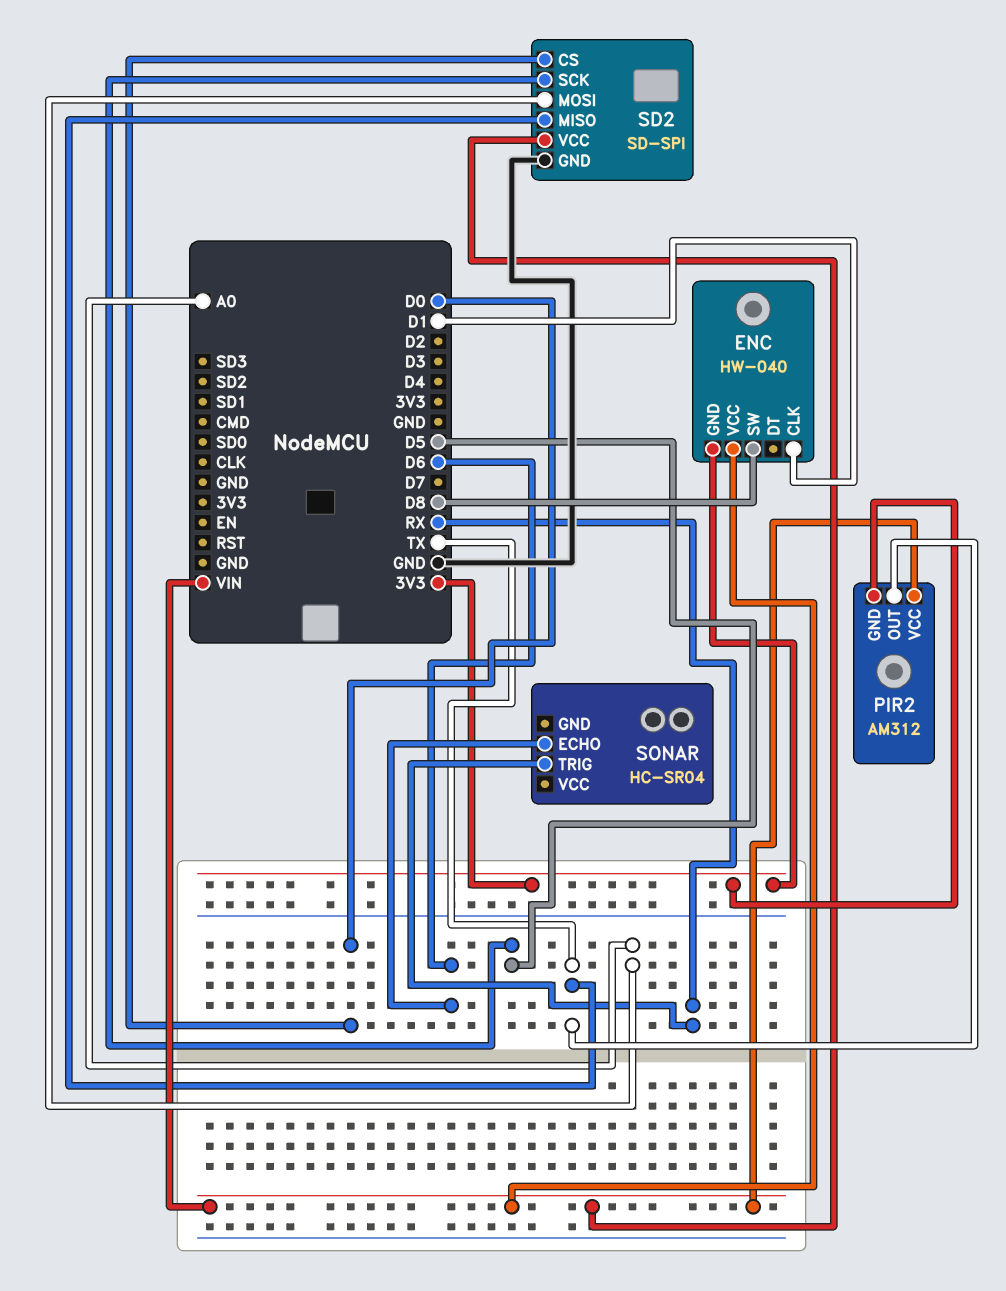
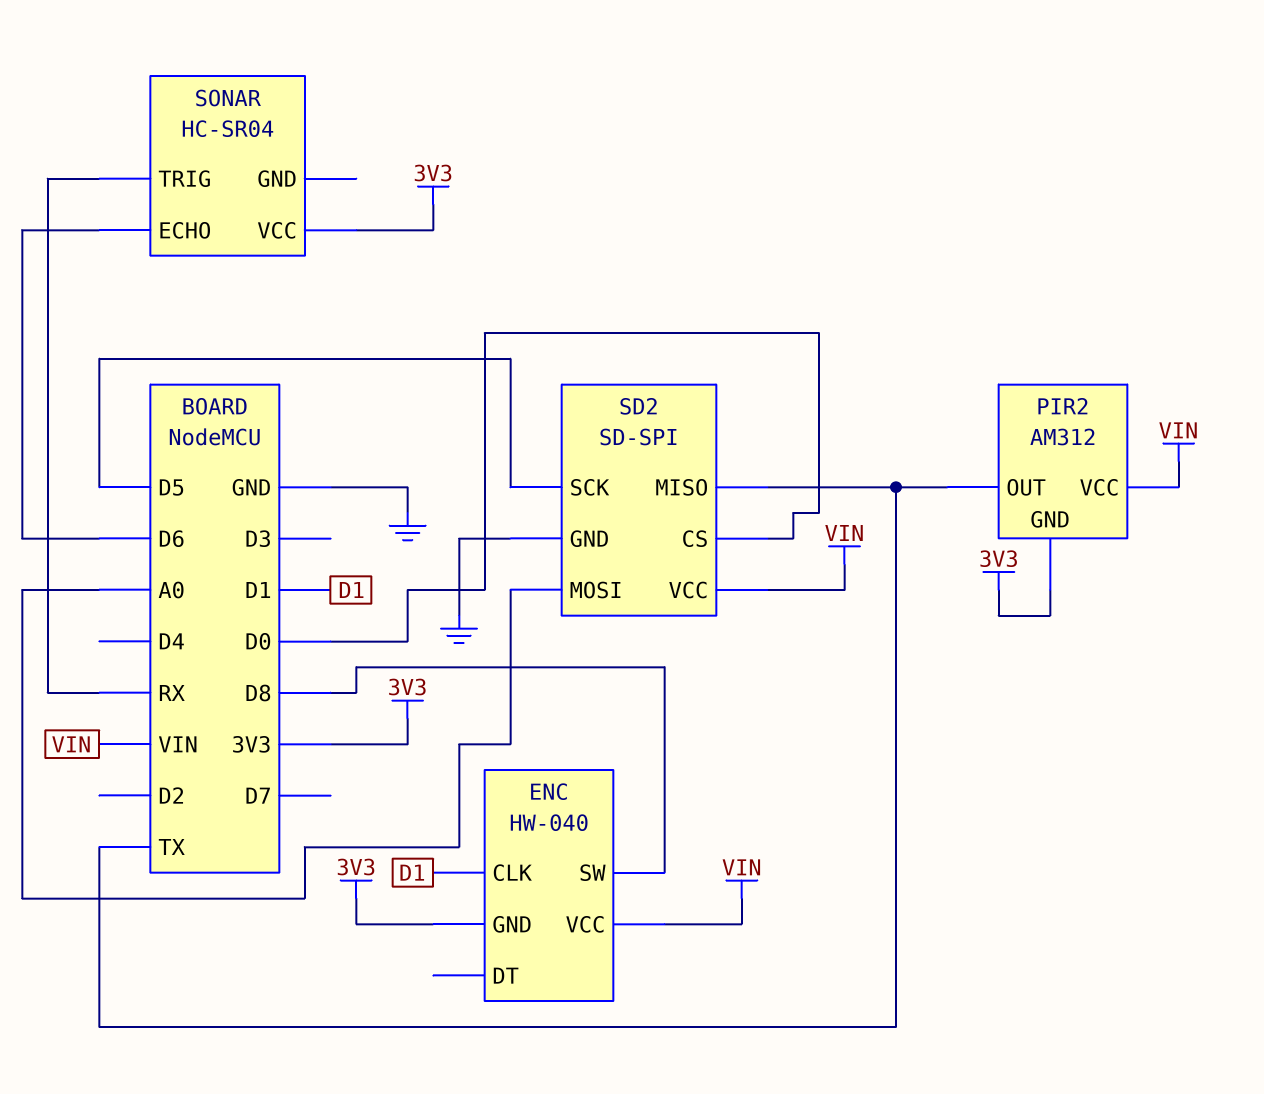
SONAR pin VCC: none -> 3V3

